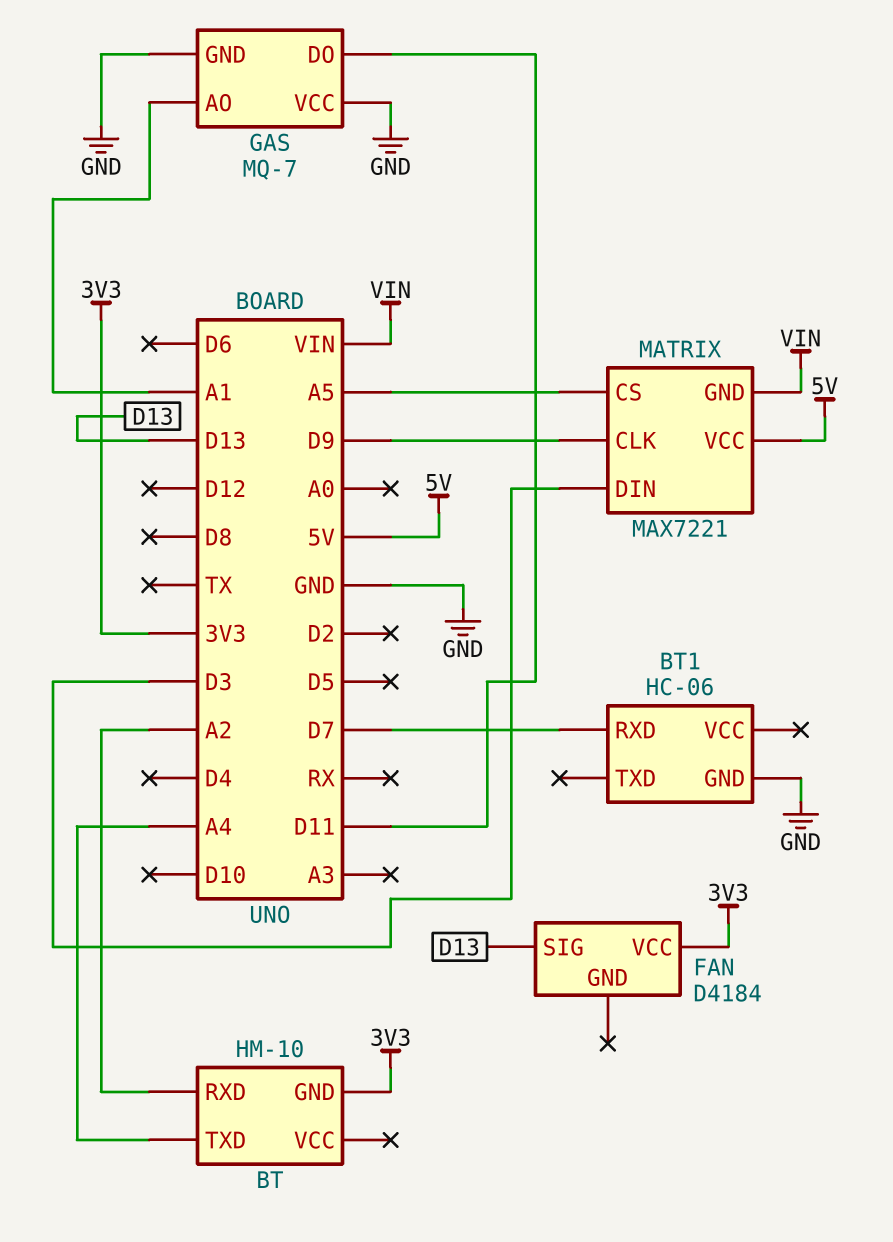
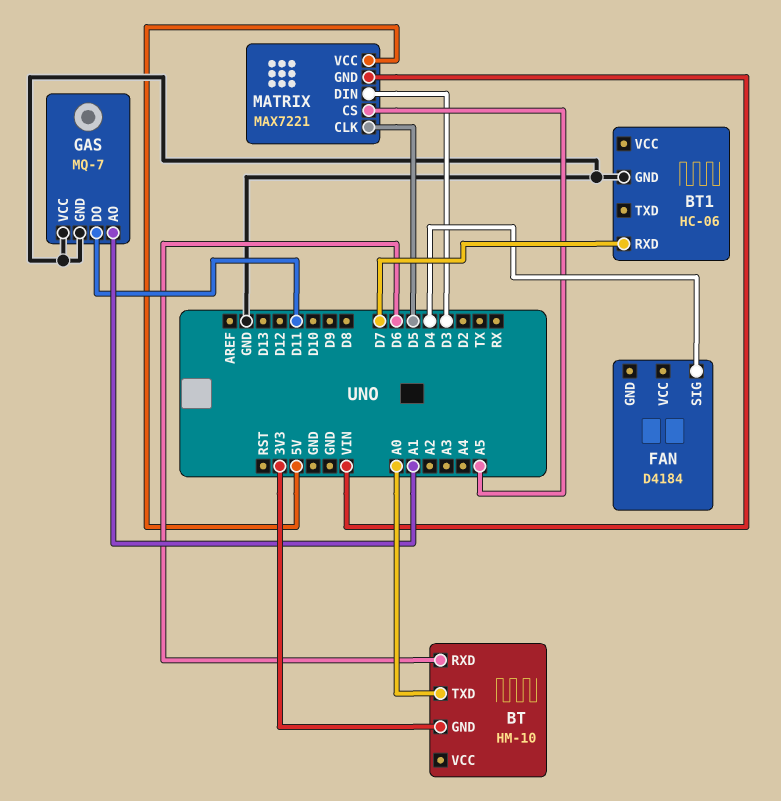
BT pin RXD: A2 -> D6
BT pin TXD: A4 -> A0
FAN pin SIG: D13 -> D4
FAN pin VCC: 3V3 -> none
MATRIX pin CLK: D9 -> D5

